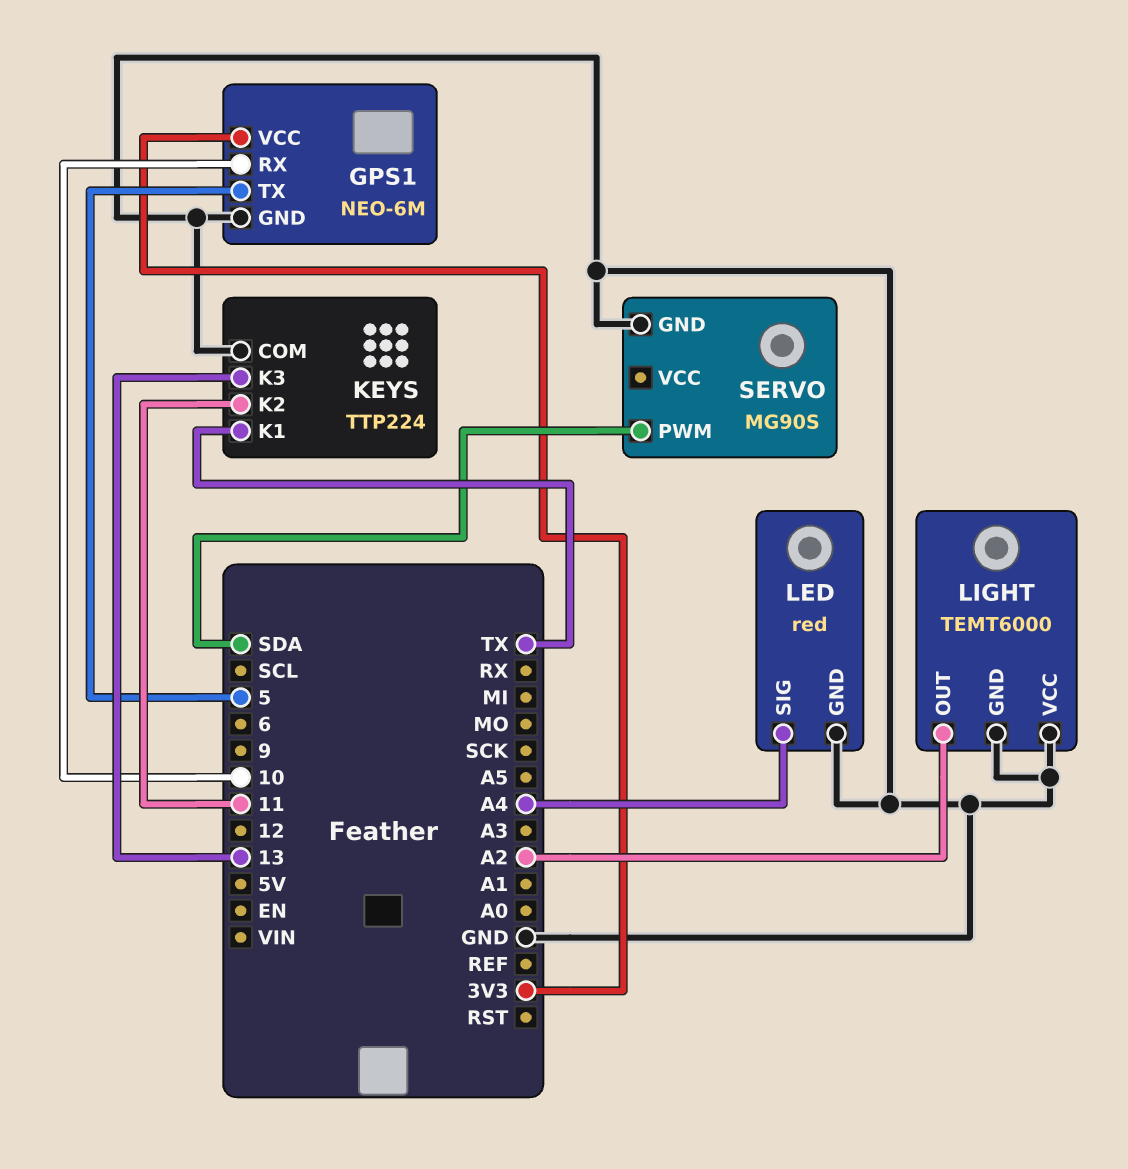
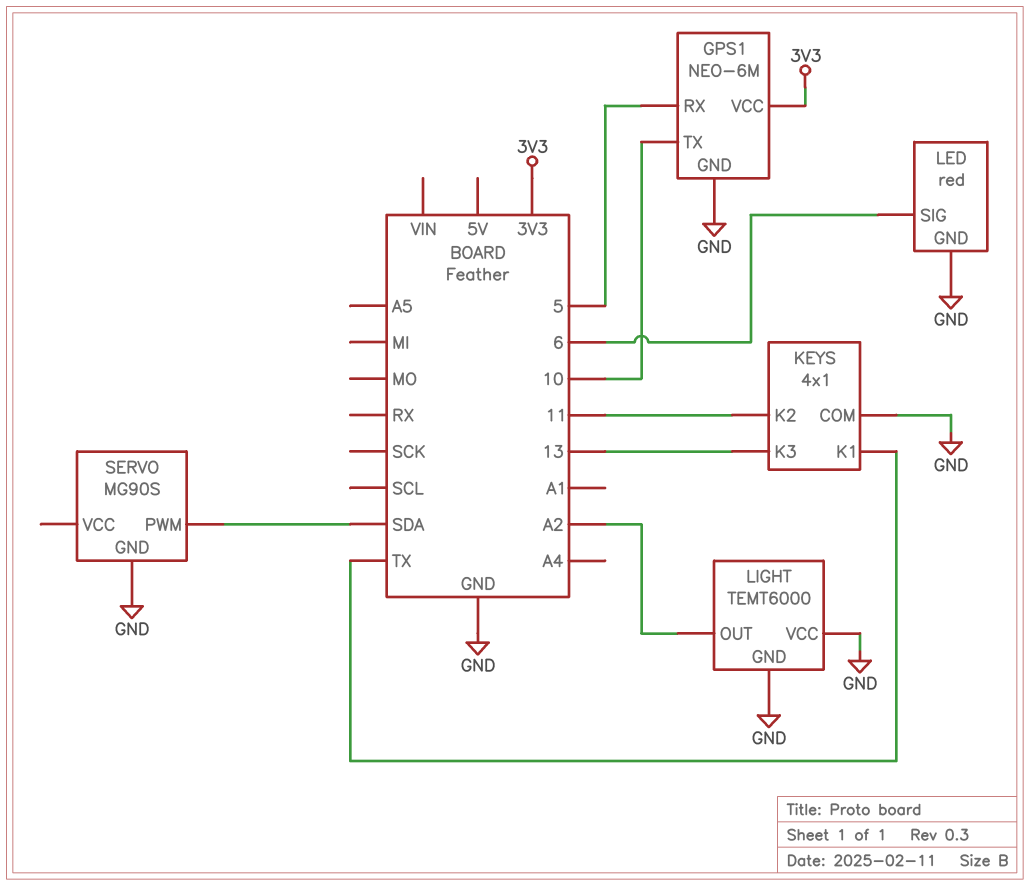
GPS1 pin RX: 10 -> 5
GPS1 pin TX: 5 -> 10
KEYS: TTP224 -> 4x1
LED pin SIG: A4 -> 6

